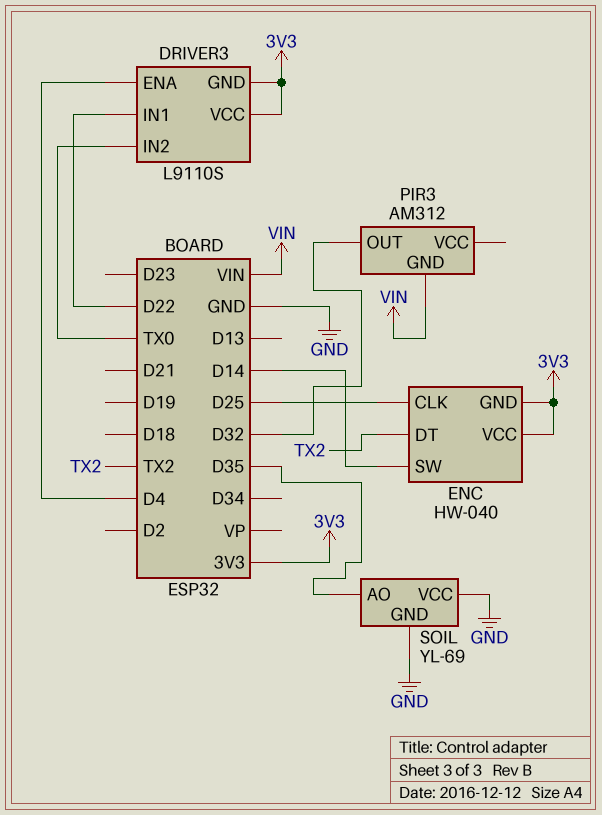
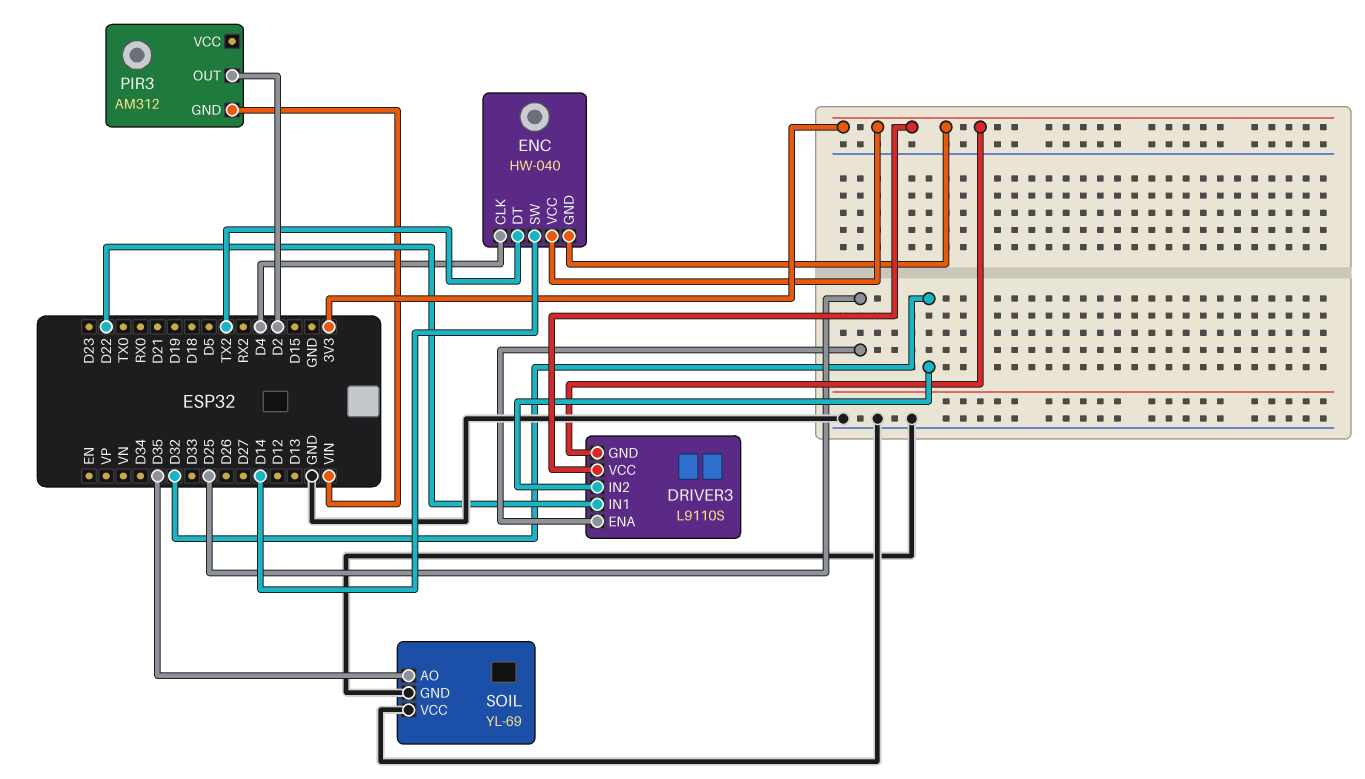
DRIVER3 pin ENA: D4 -> D25
DRIVER3 pin IN2: TX0 -> D32
ENC pin CLK: D25 -> D4
PIR3 pin OUT: D32 -> D2

